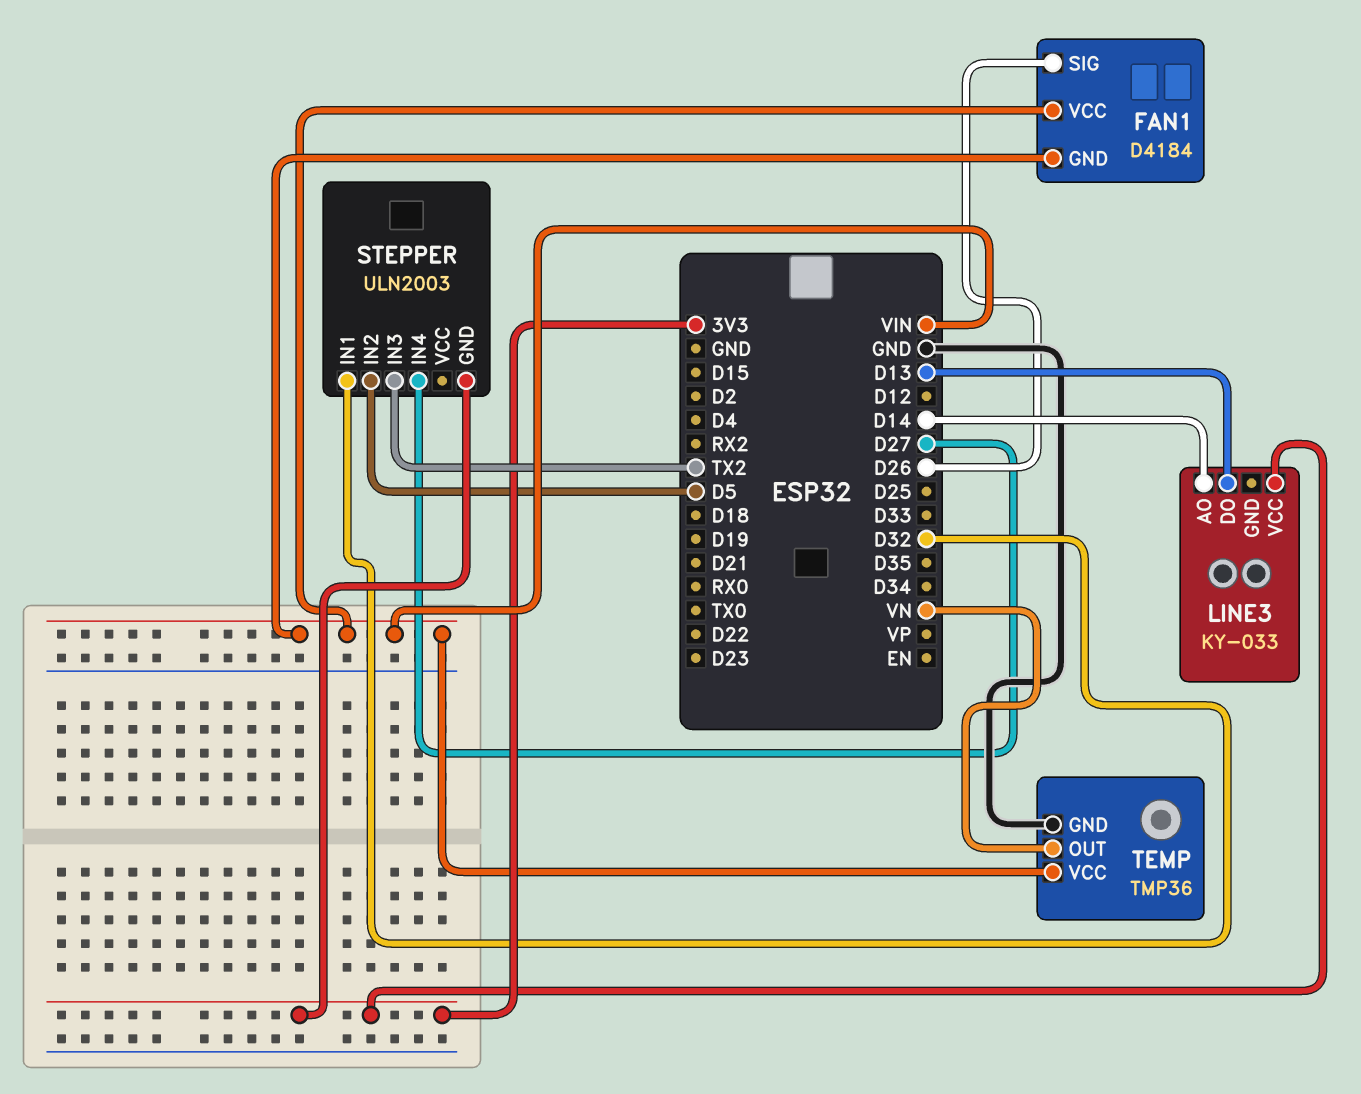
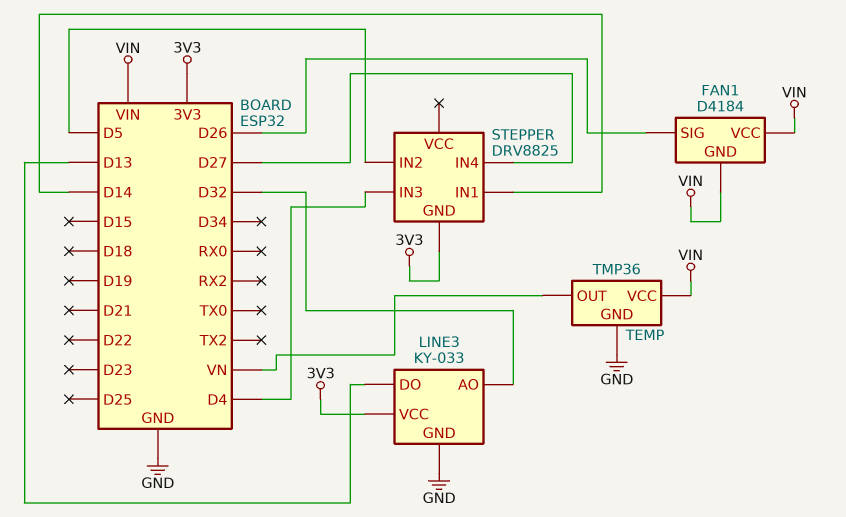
LINE3 pin AO: D14 -> D32
LINE3 pin GND: none -> GND
STEPPER: ULN2003 -> DRV8825
STEPPER pin IN1: D32 -> D14
STEPPER pin IN3: TX2 -> D4

